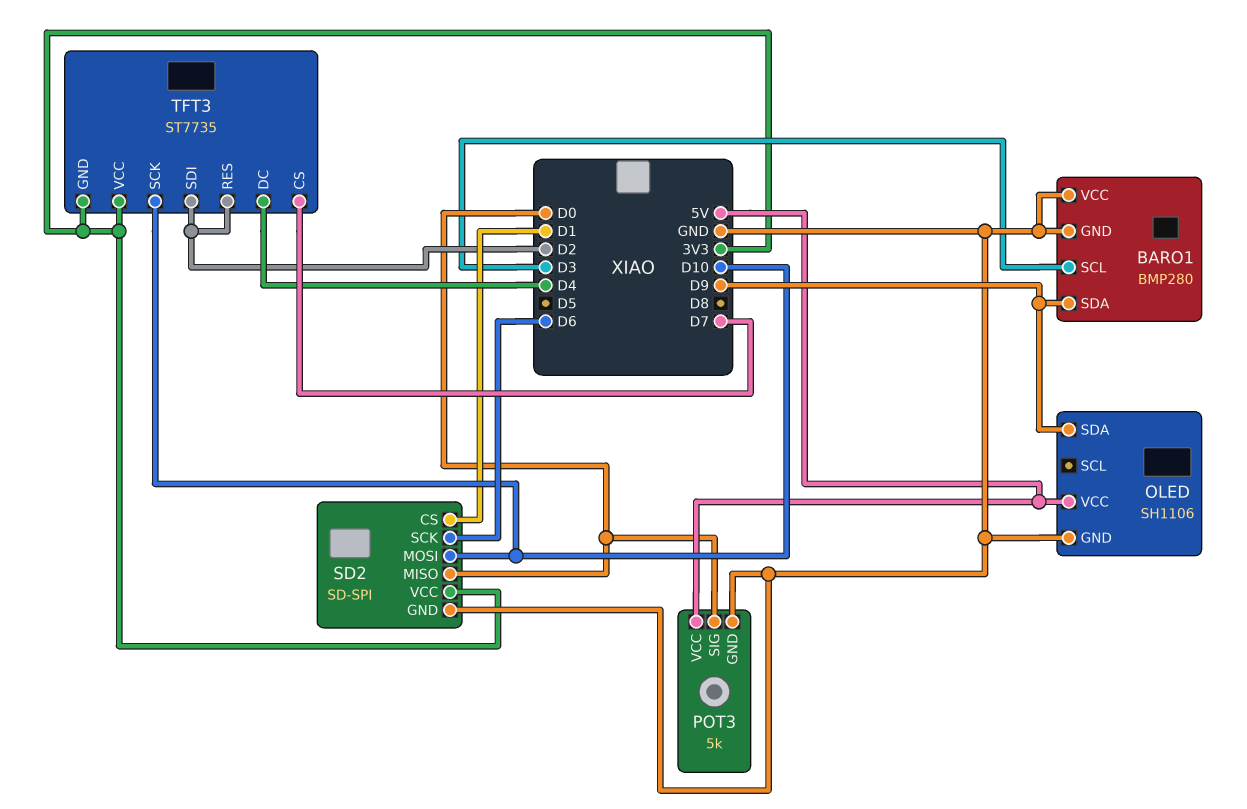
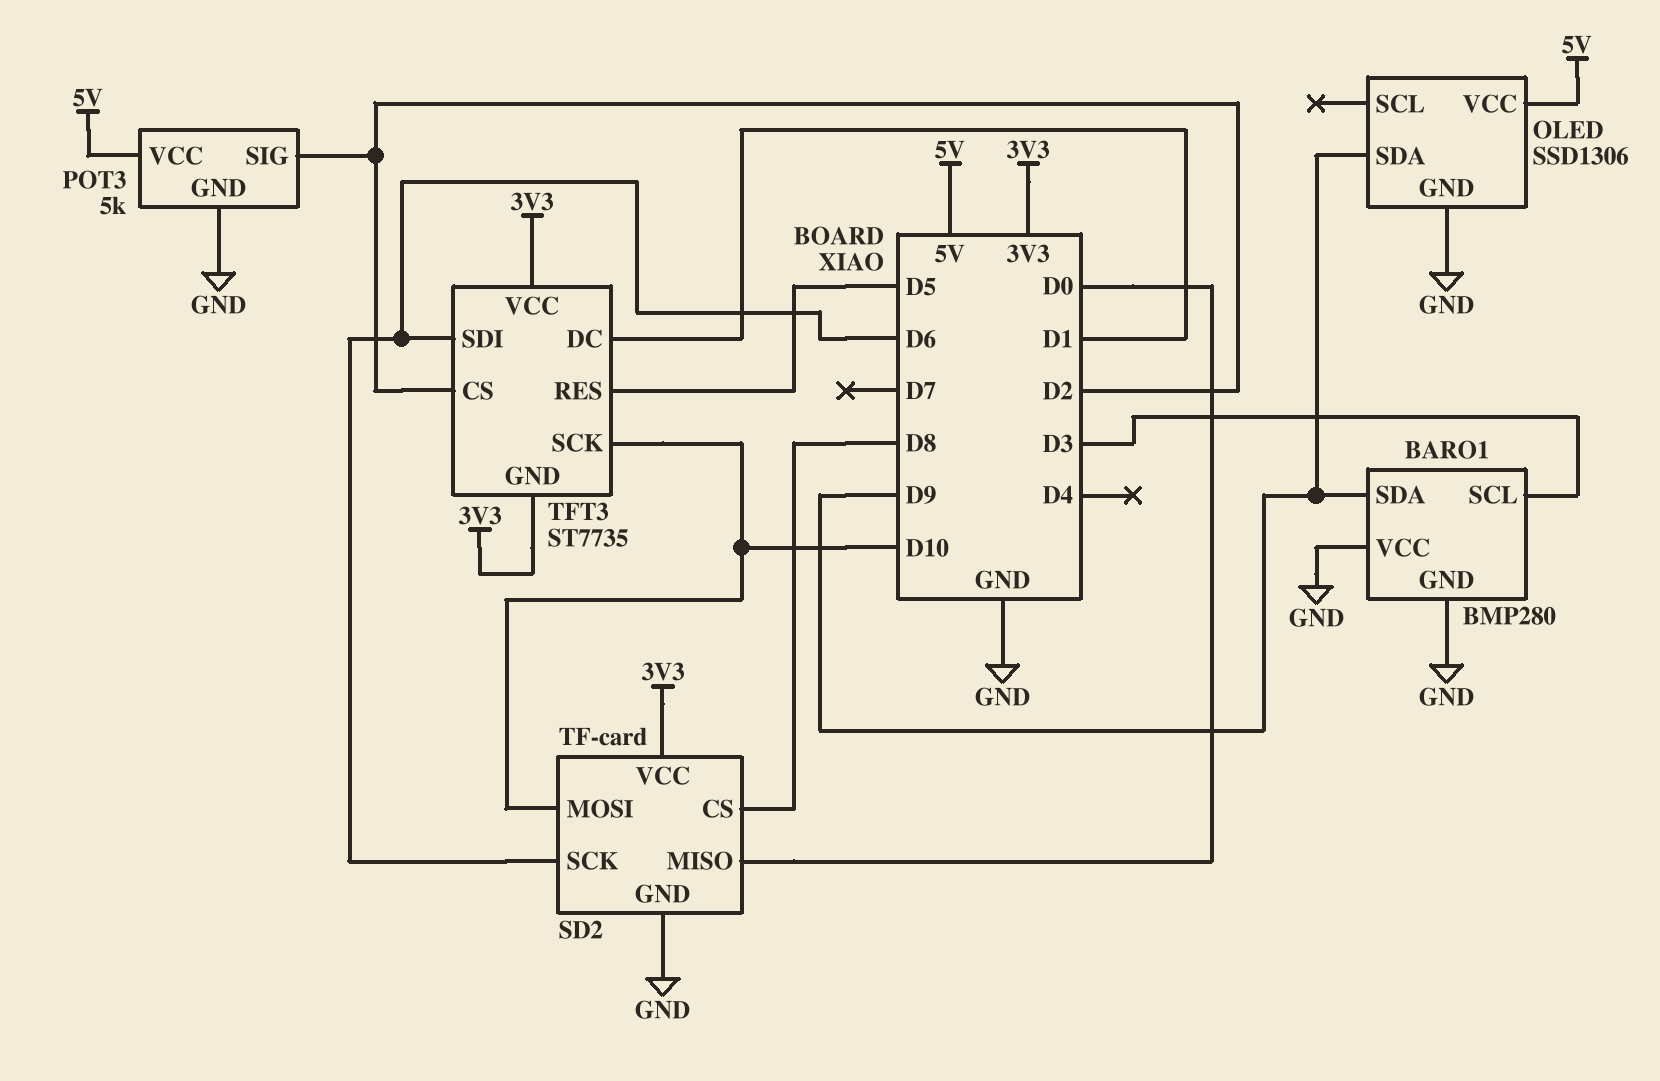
OLED: SH1106 -> SSD1306
POT3 pin SIG: D0 -> D2
SD2: SD-SPI -> TF-card
SD2 pin CS: D1 -> D8
TFT3 pin CS: D7 -> D2
TFT3 pin DC: D4 -> D1
TFT3 pin RES: D2 -> D5
TFT3 pin SDI: D2 -> D6

